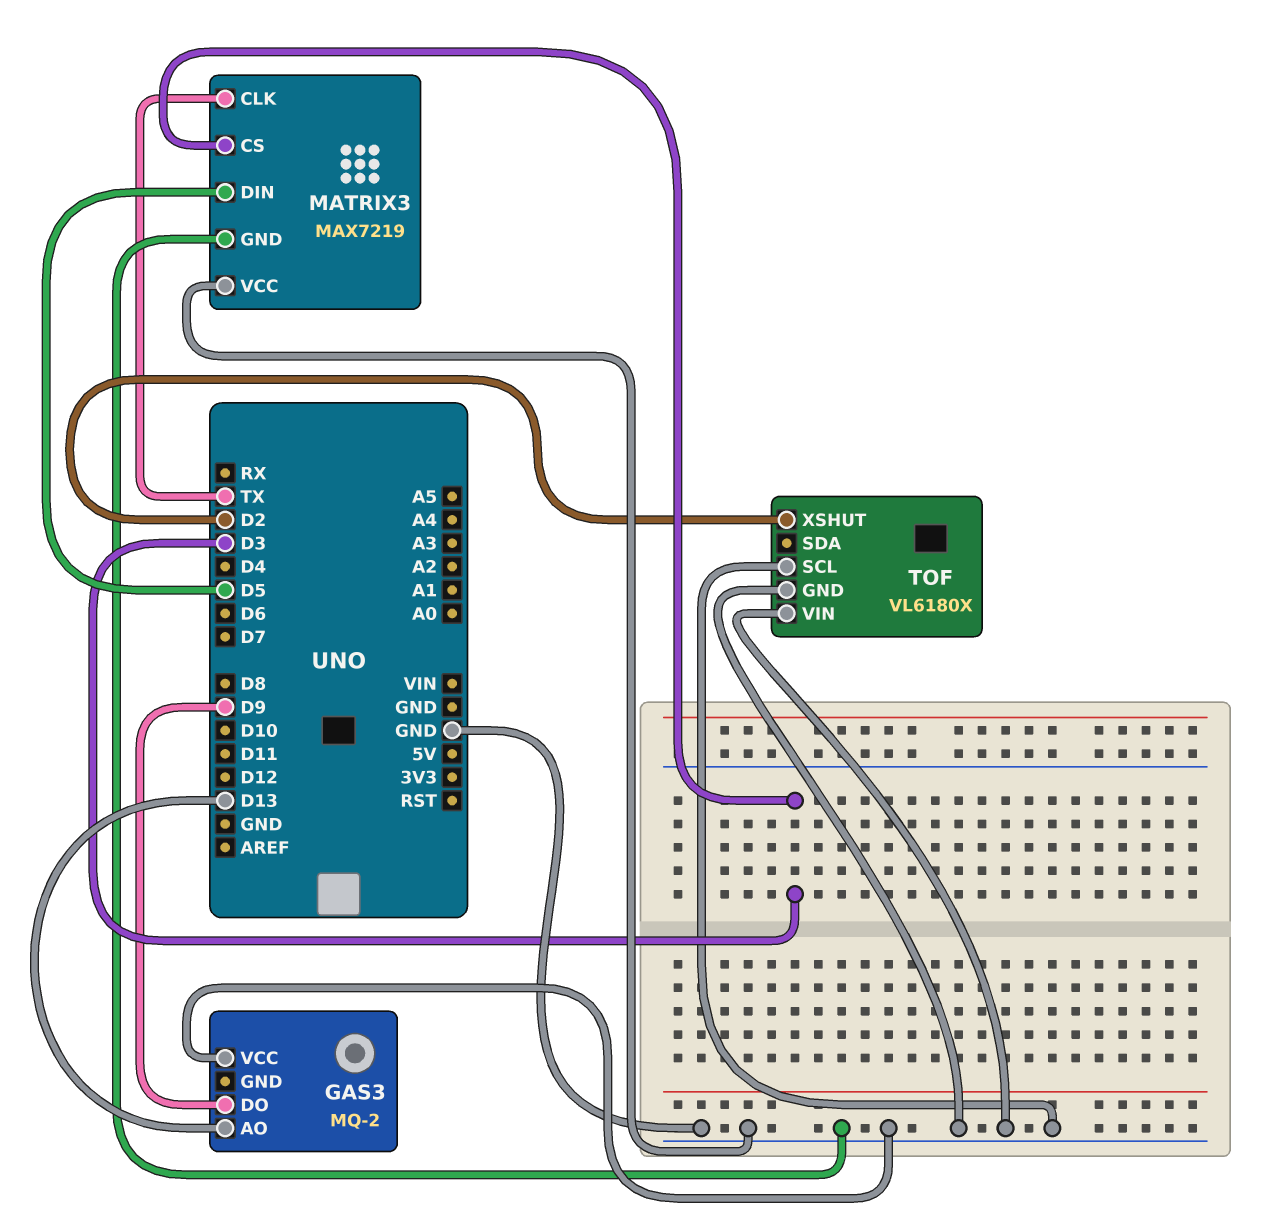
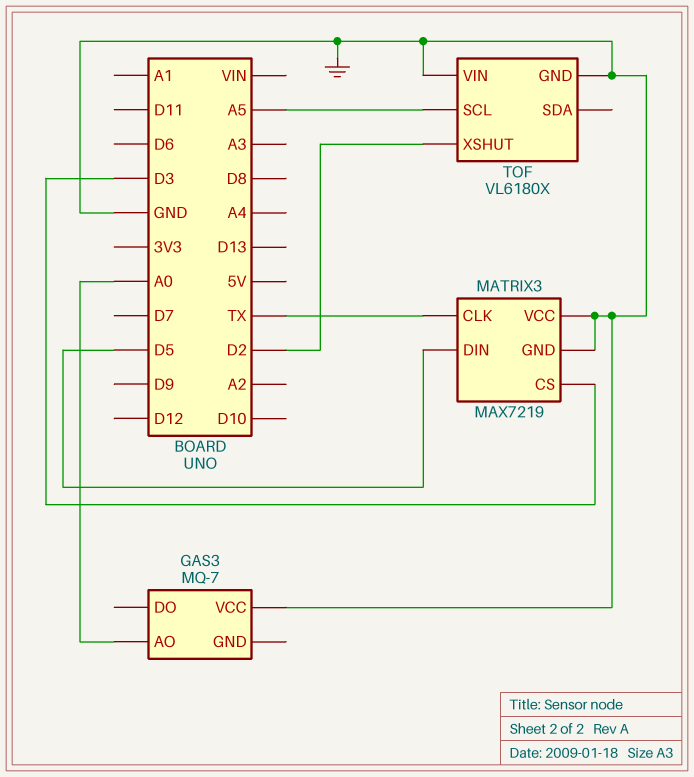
GAS3: MQ-2 -> MQ-7
GAS3 pin AO: D13 -> A0
GAS3 pin DO: D9 -> none
TOF pin SCL: GND -> A5

